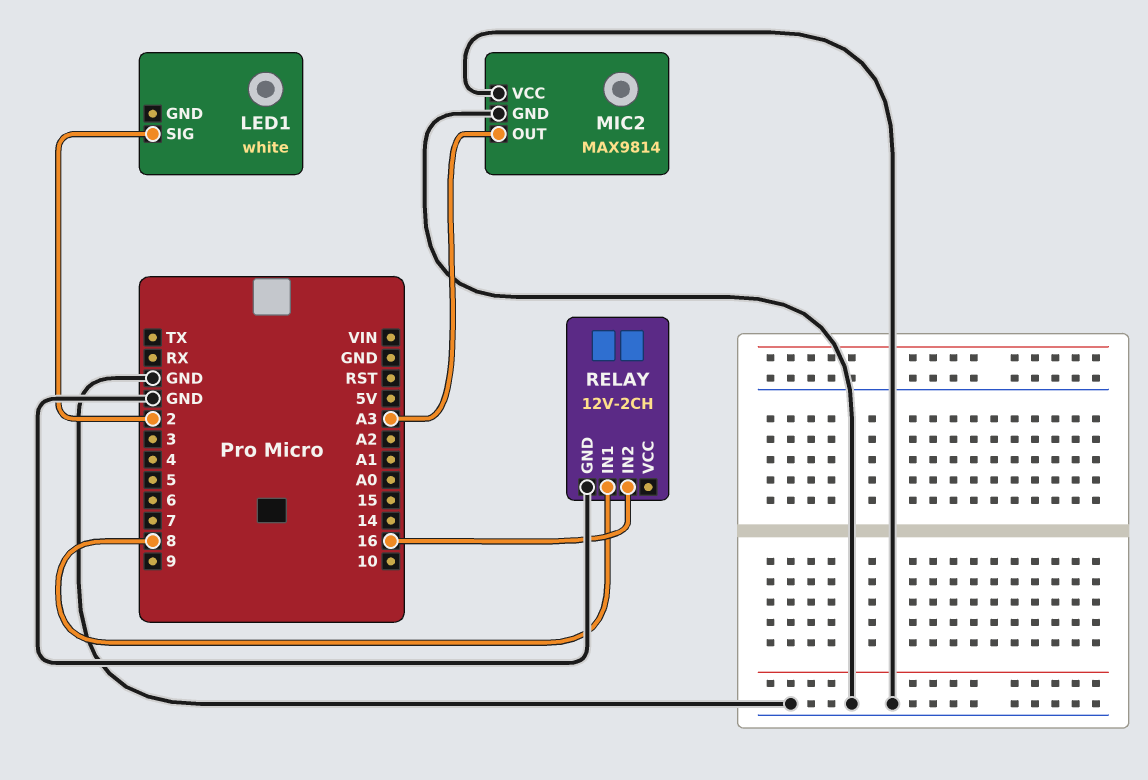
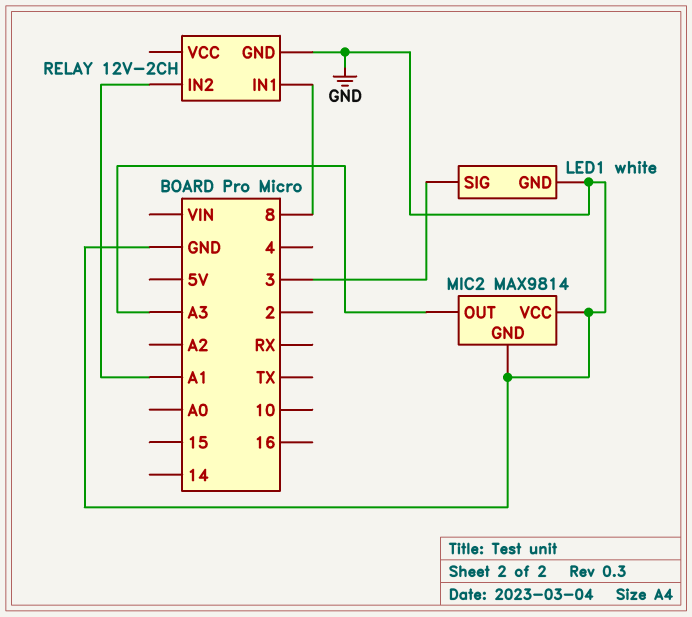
LED1 pin GND: none -> GND
LED1 pin SIG: 2 -> 3
RELAY pin IN2: 16 -> A1

